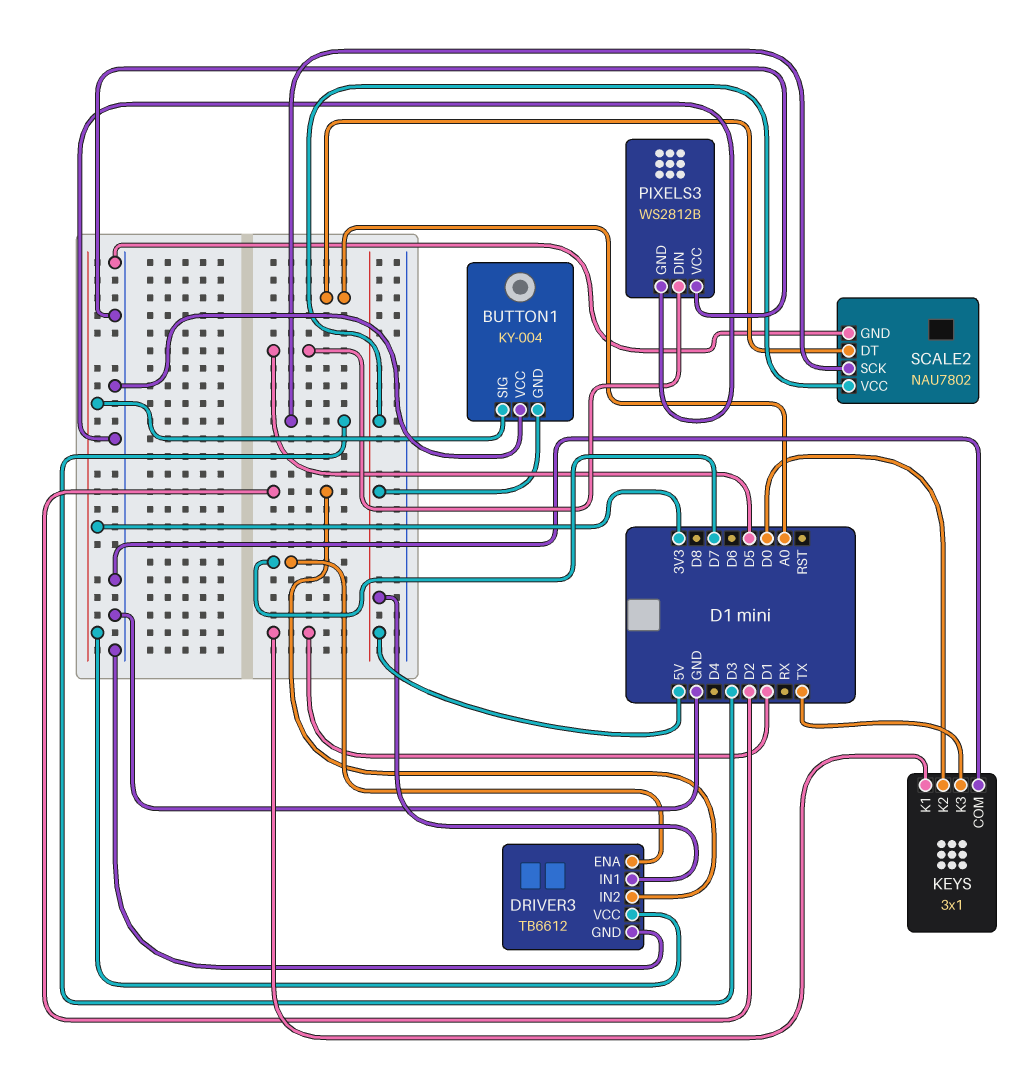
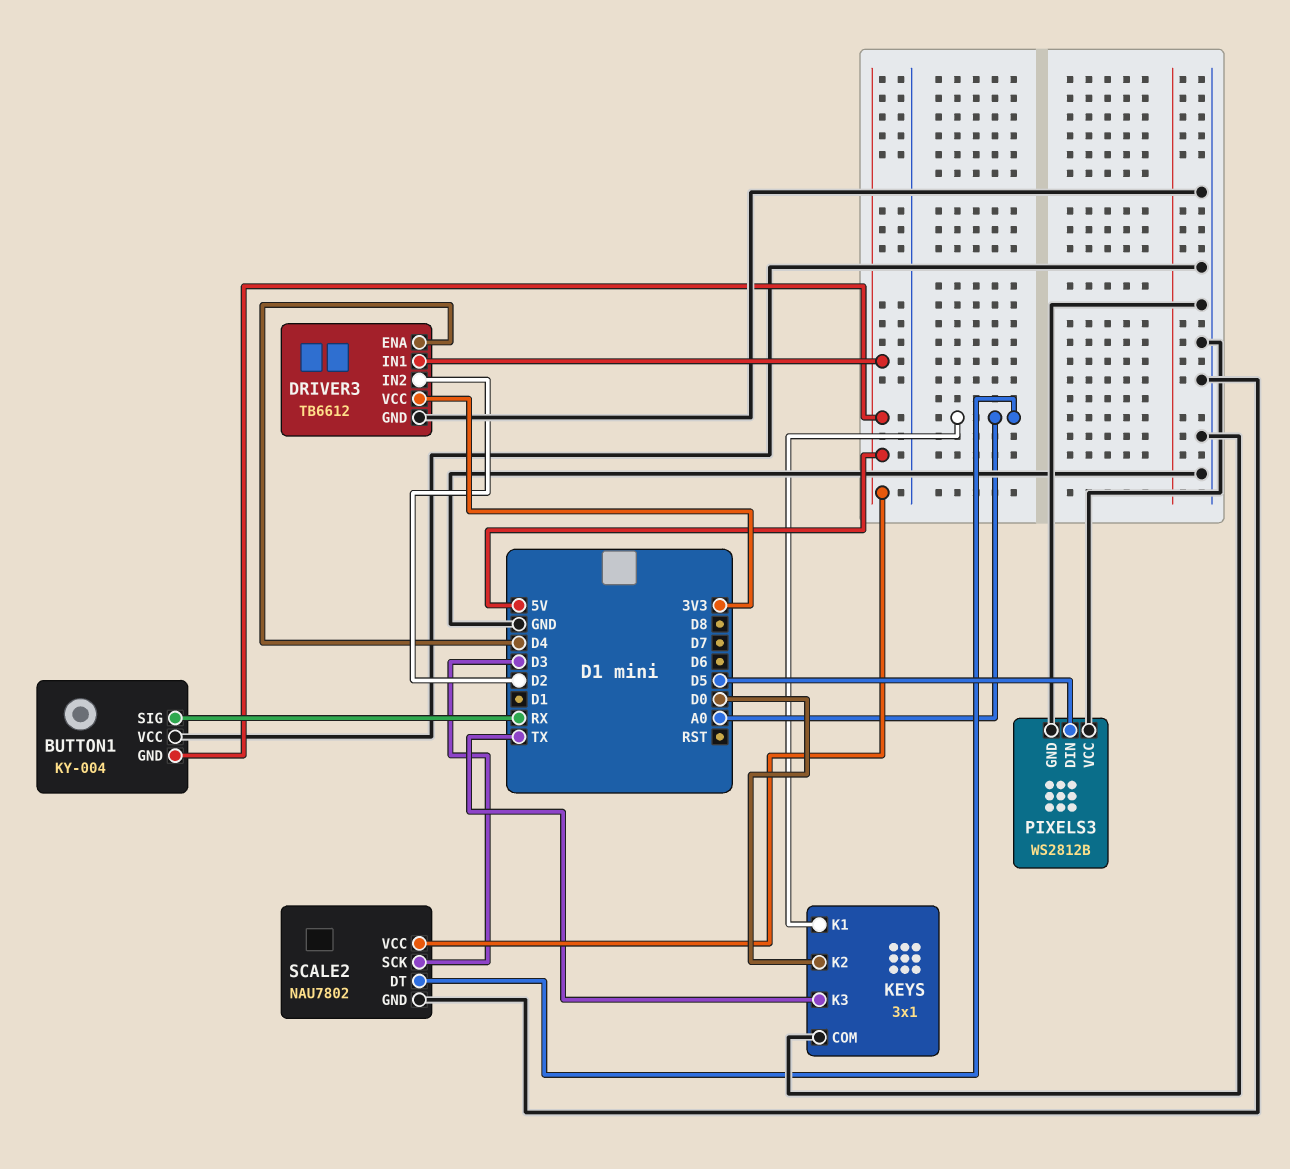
BUTTON1 pin SIG: 3V3 -> RX
DRIVER3 pin ENA: D7 -> D4
KEYS pin K1: D1 -> A0

